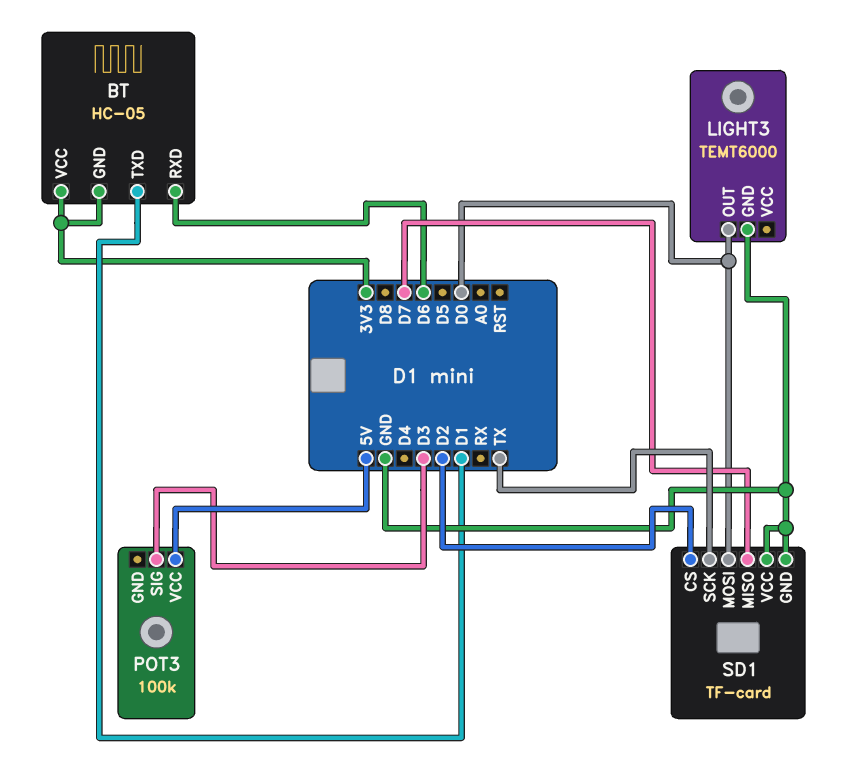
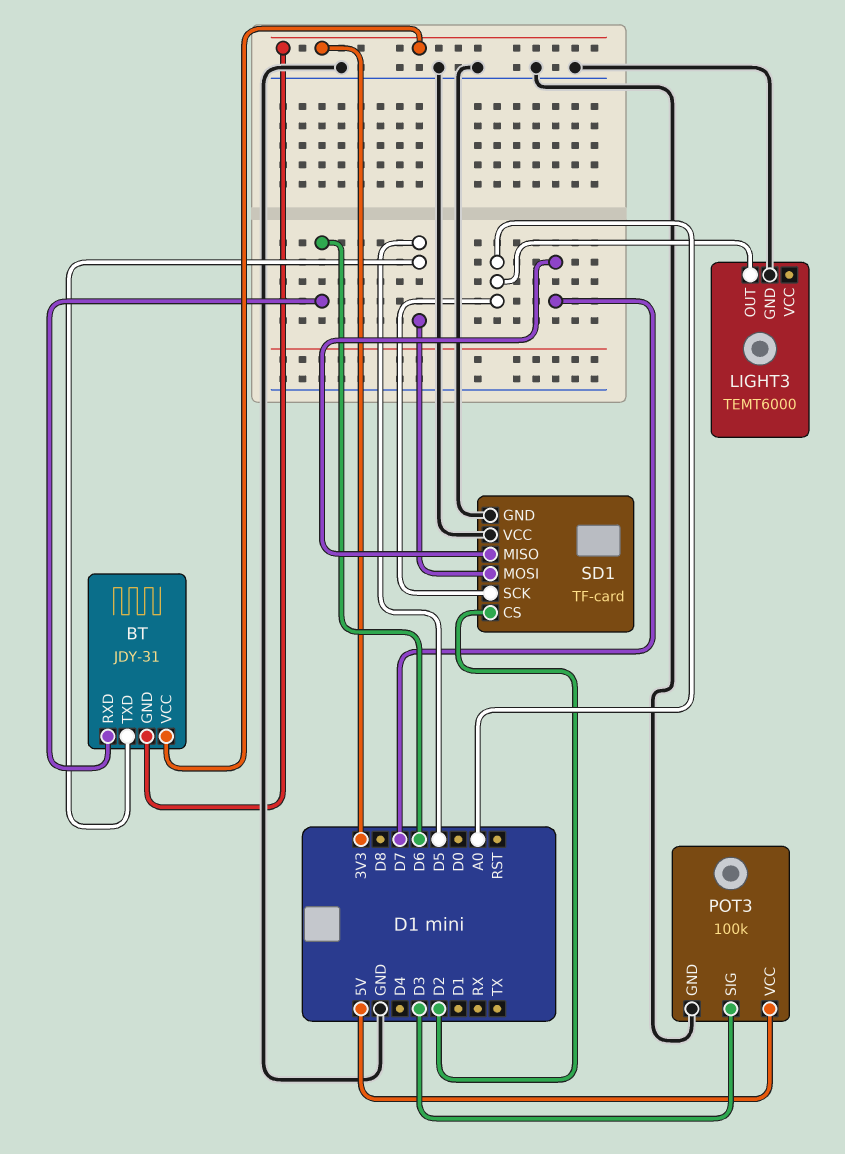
BT: HC-05 -> JDY-31
BT pin TXD: D1 -> D5
LIGHT3 pin OUT: D0 -> A0
POT3 pin GND: none -> GND
SD1 pin MOSI: D0 -> D5
SD1 pin SCK: TX -> A0

